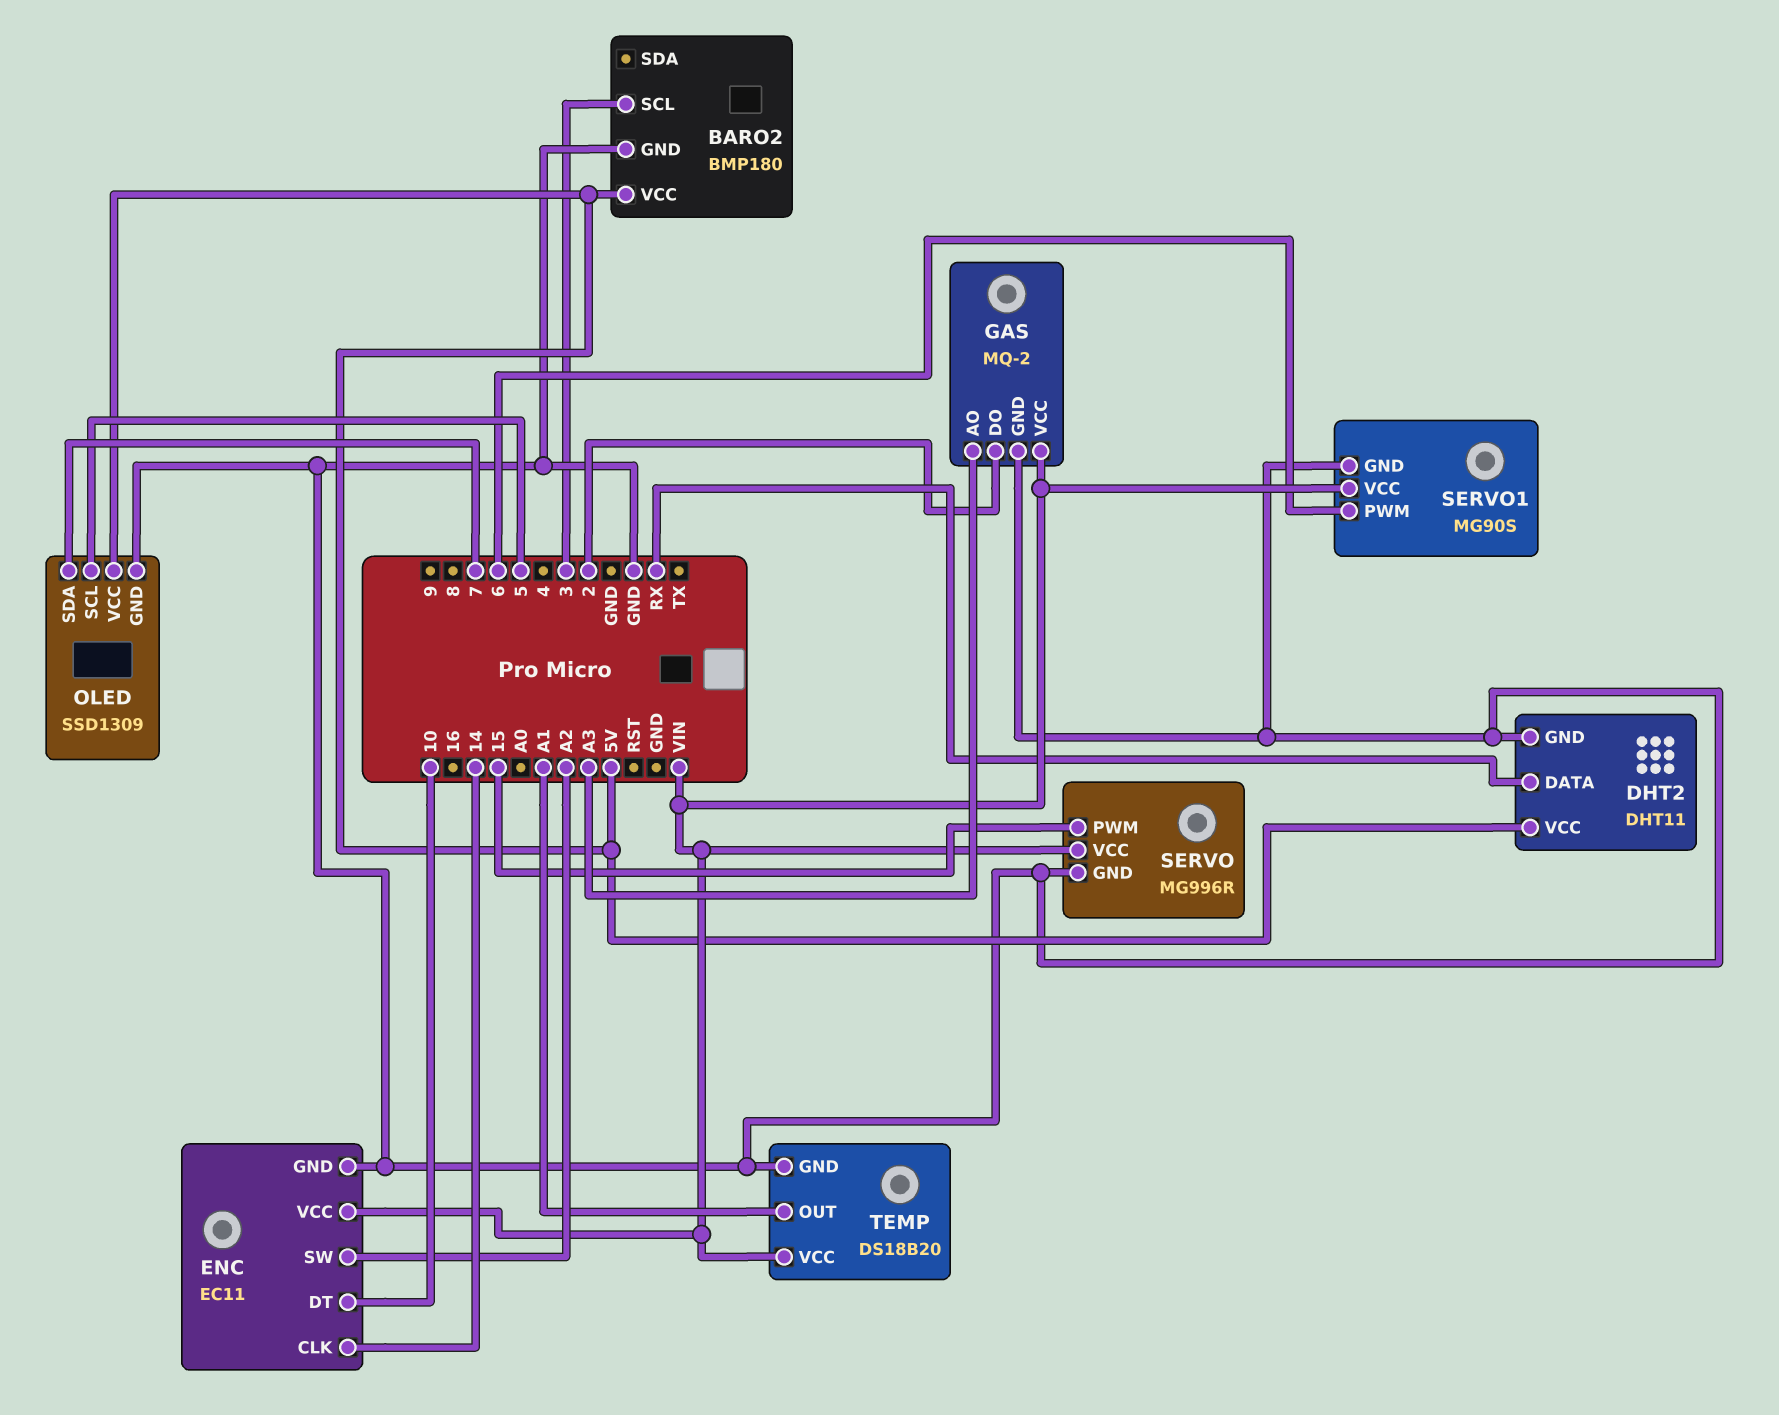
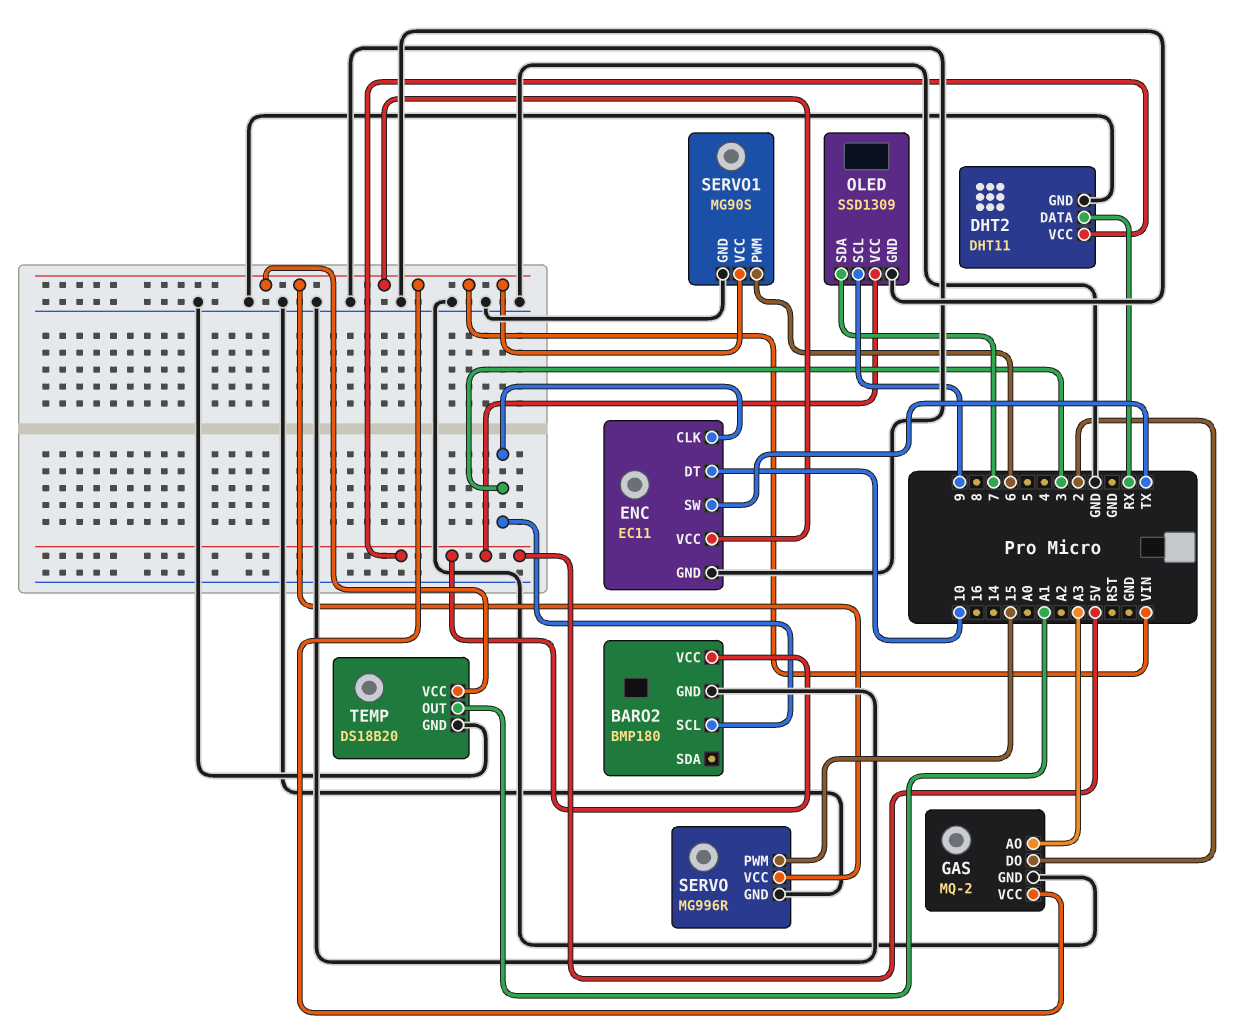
ENC pin CLK: 14 -> 3
ENC pin SW: A2 -> TX
OLED pin SCL: 5 -> 9

